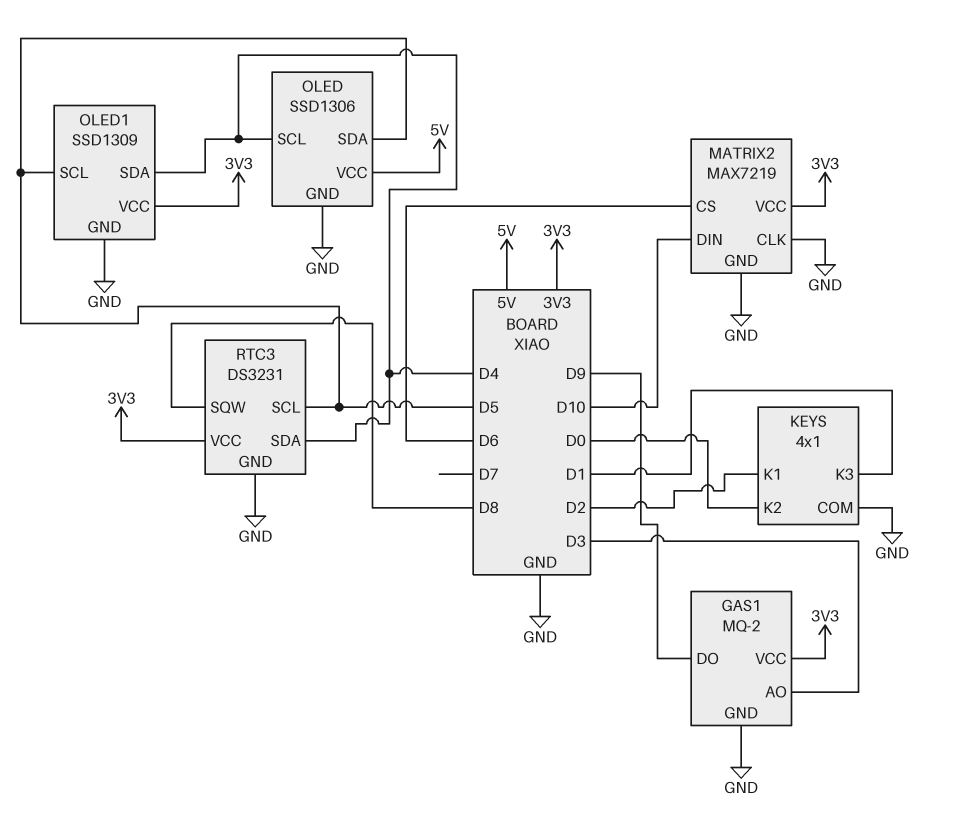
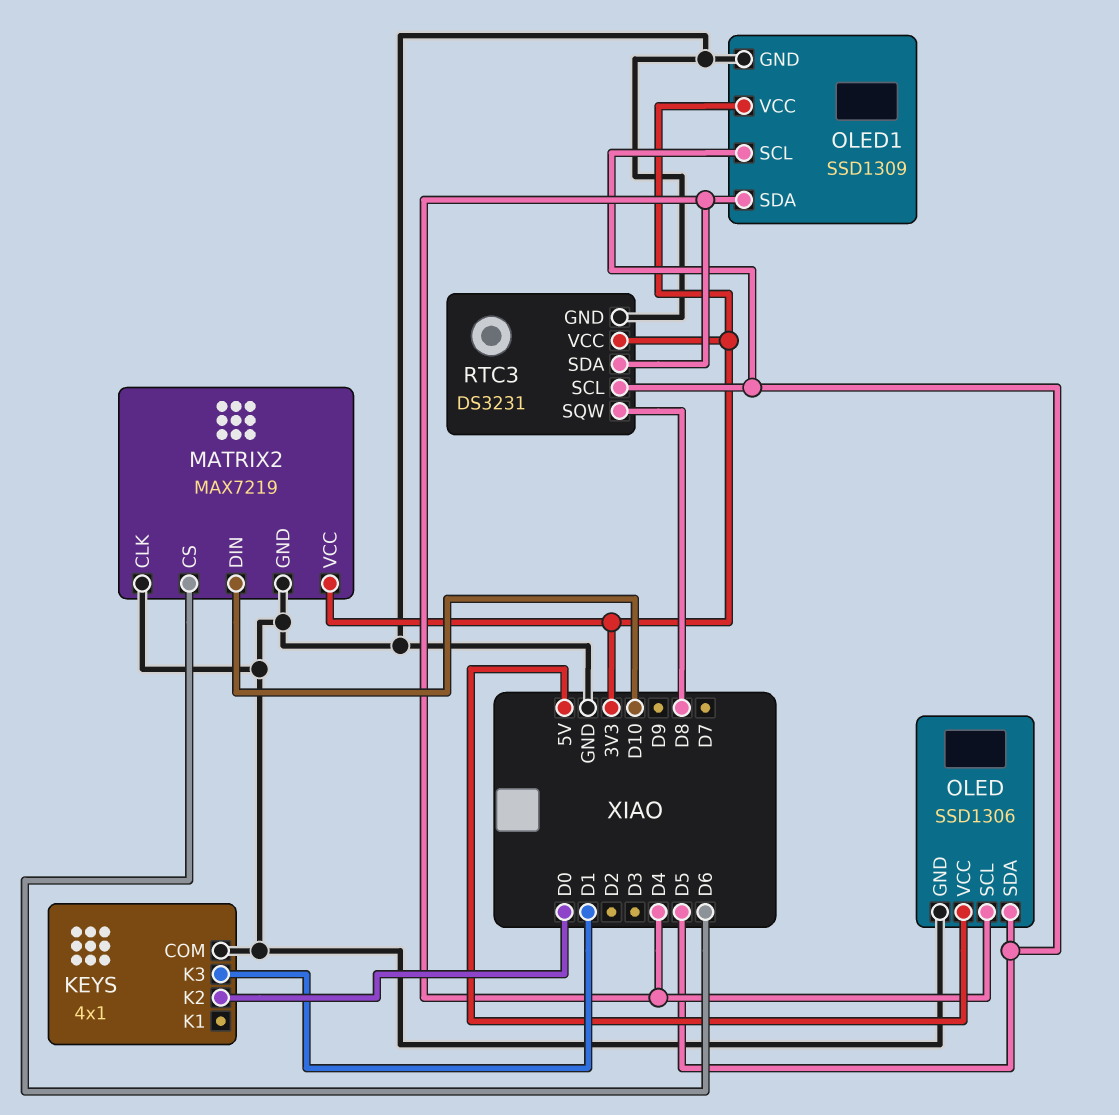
GAS1: MQ-2 -> none
GAS1 pin AO: D3 -> none
GAS1 pin DO: D9 -> none
GAS1 pin GND: GND -> none
GAS1 pin VCC: 3V3 -> none
KEYS pin K1: D2 -> none

